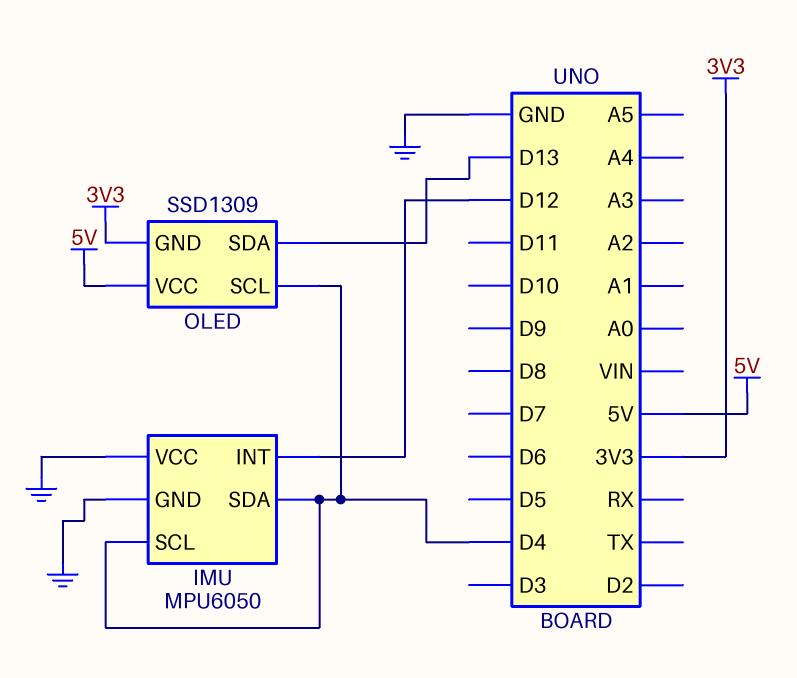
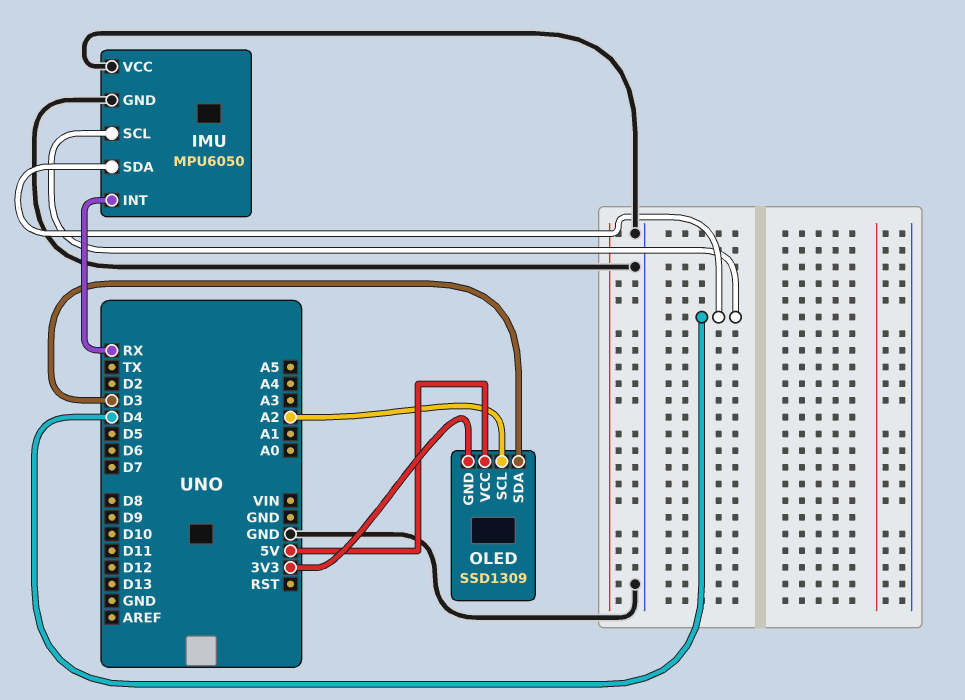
IMU pin INT: D12 -> RX
OLED pin SCL: D4 -> A2
OLED pin SDA: D13 -> D3

